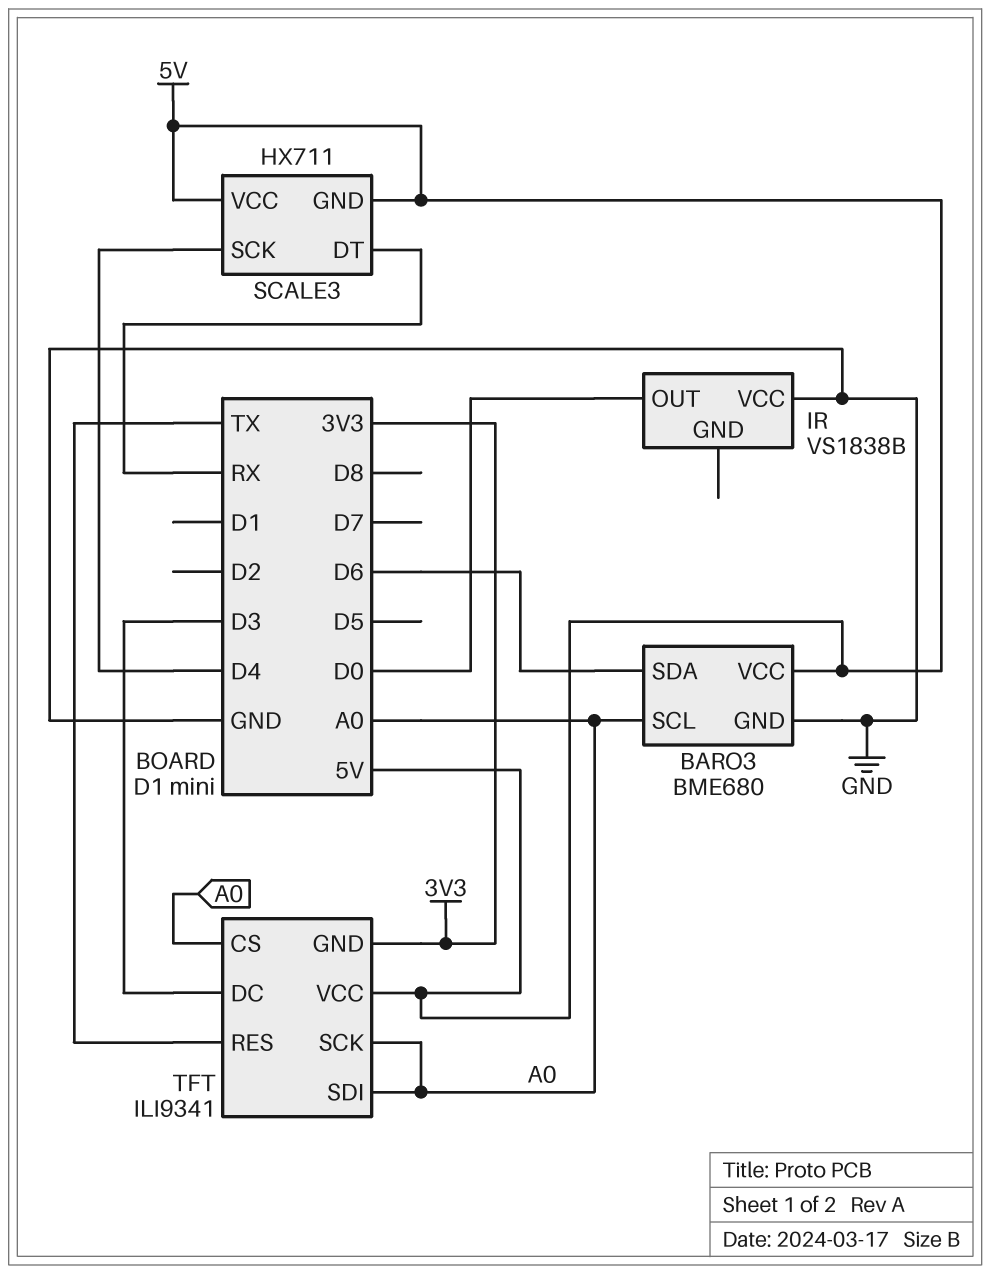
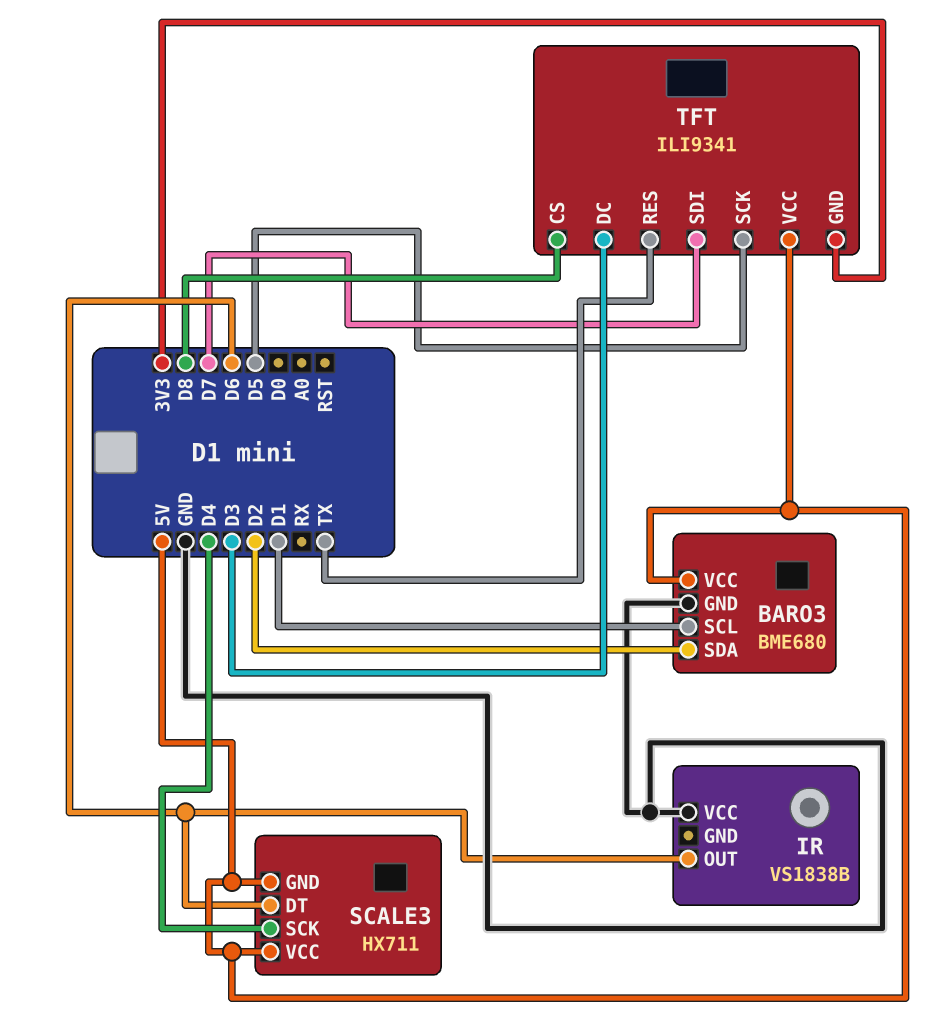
BARO3 pin SCL: A0 -> D1
BARO3 pin SDA: D6 -> D2
IR pin OUT: D0 -> D6
SCALE3 pin DT: RX -> D6
TFT pin CS: A0 -> D8
TFT pin SCK: A0 -> D5
TFT pin SDI: A0 -> D7

